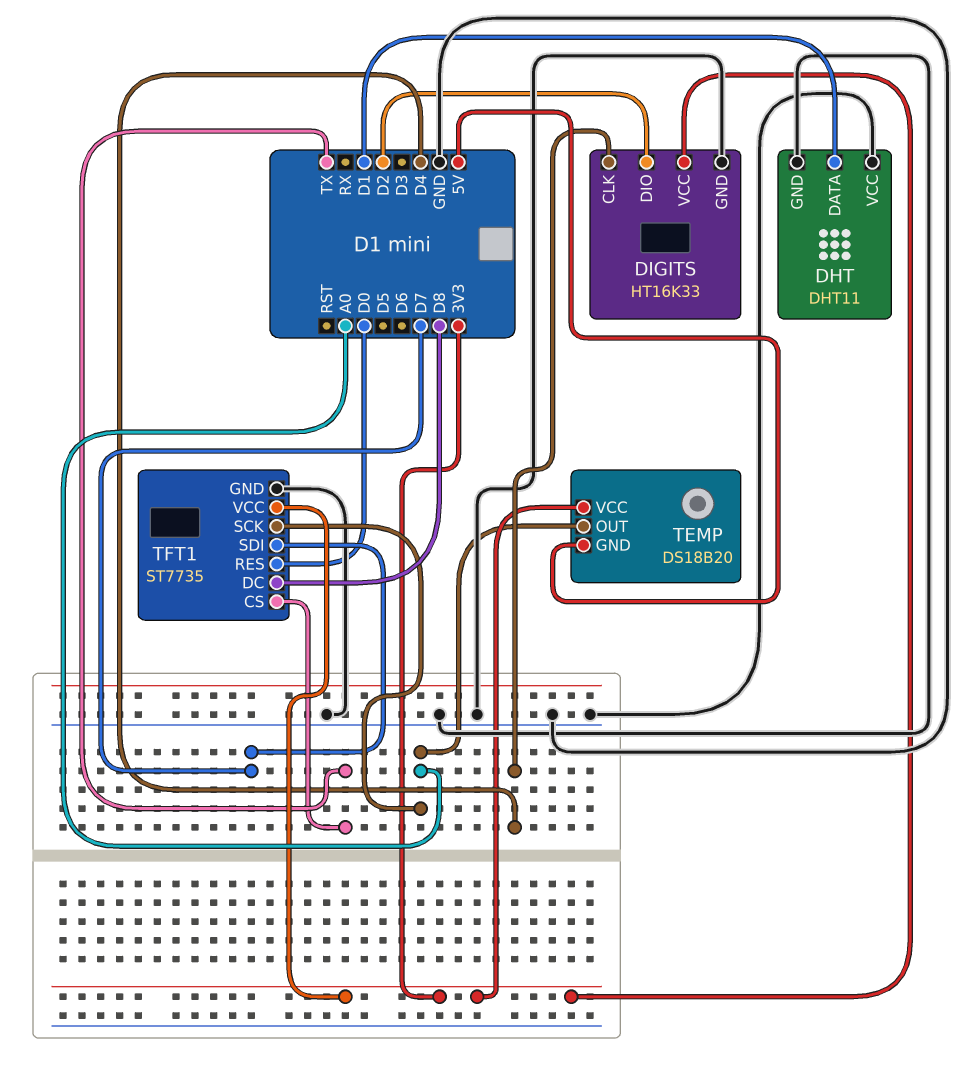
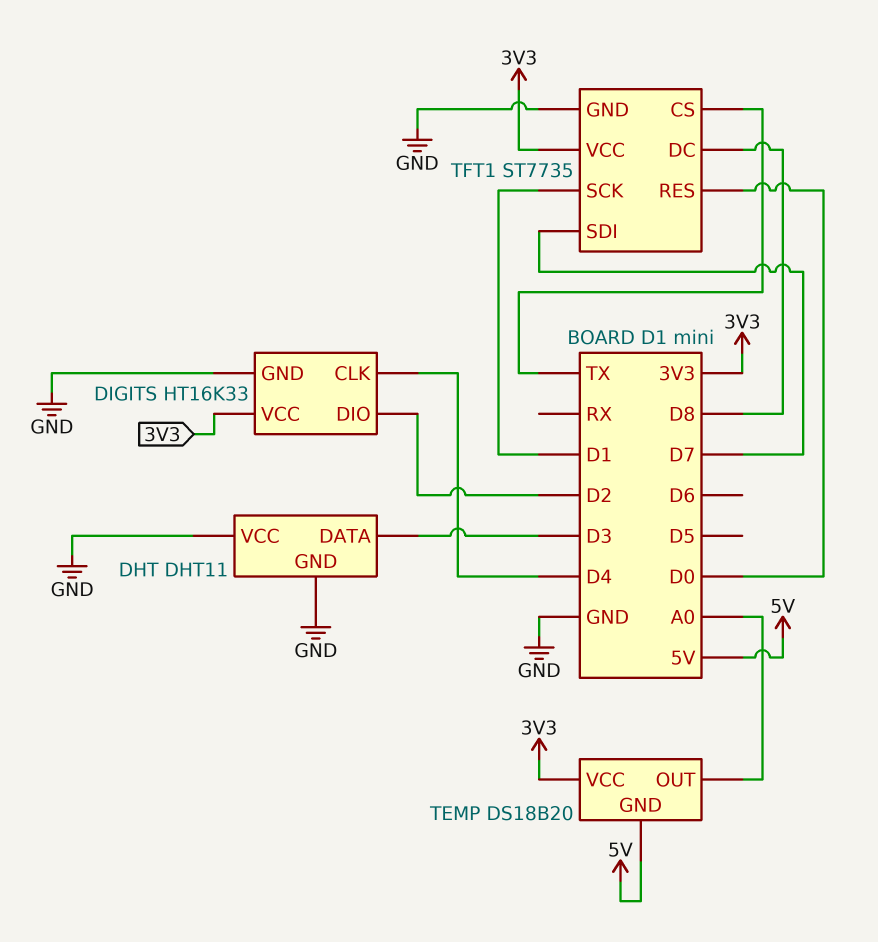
DHT pin DATA: D1 -> D3
TFT1 pin SCK: A0 -> D1

